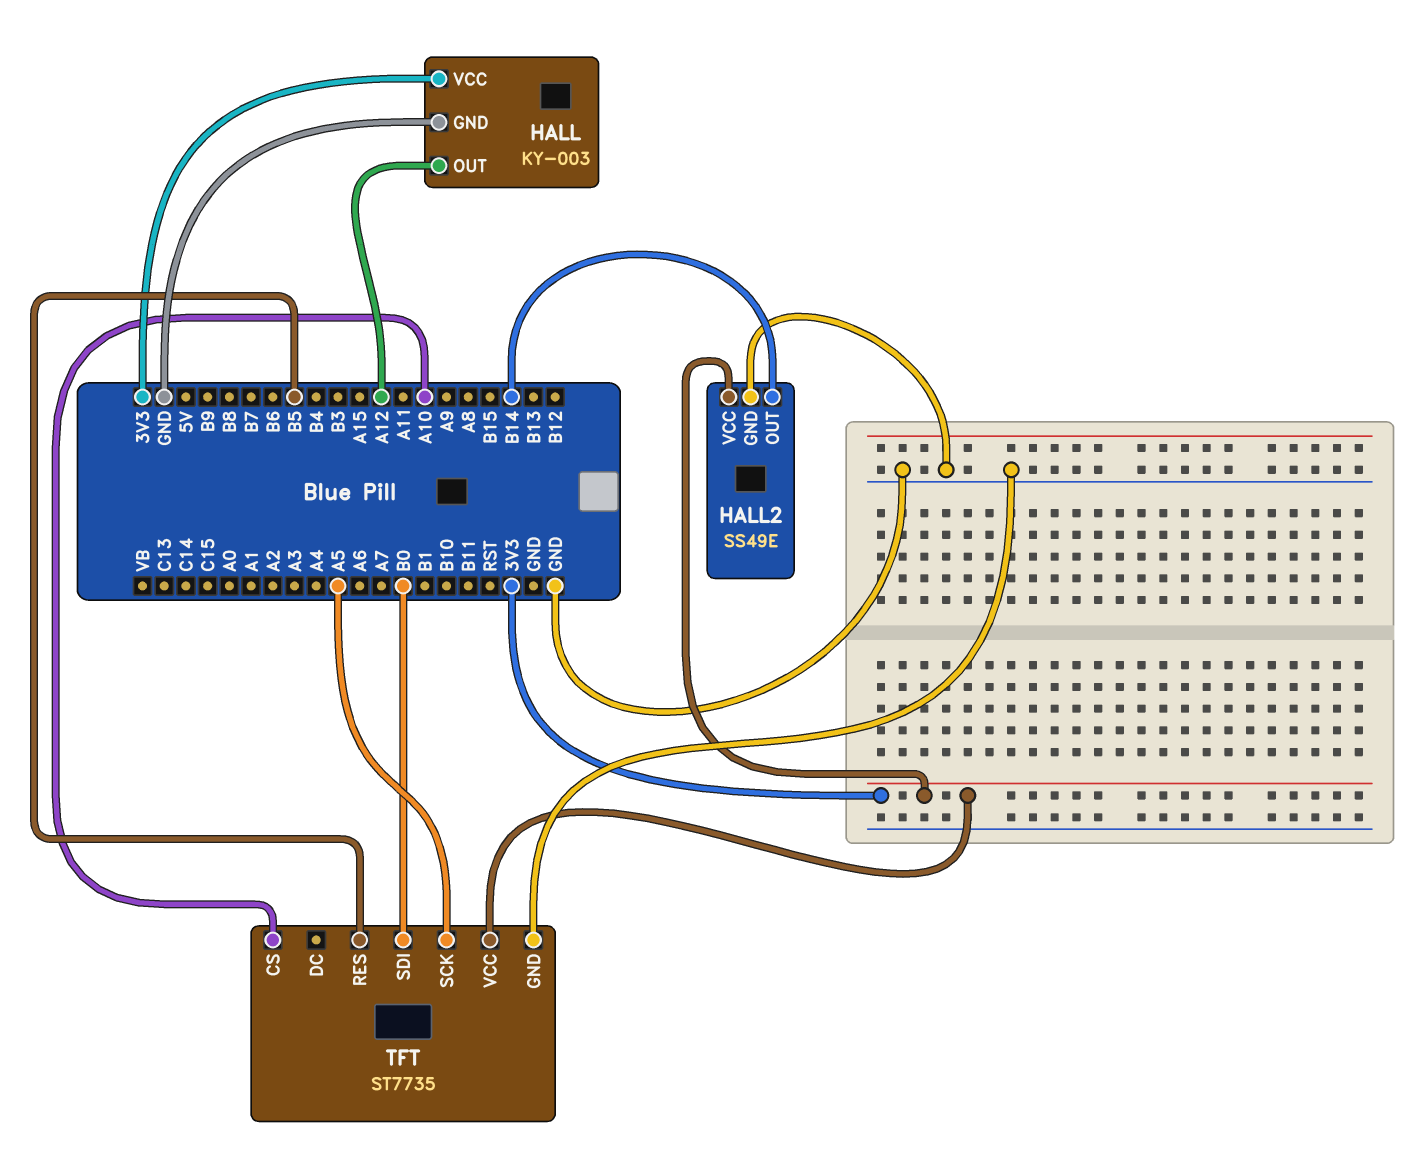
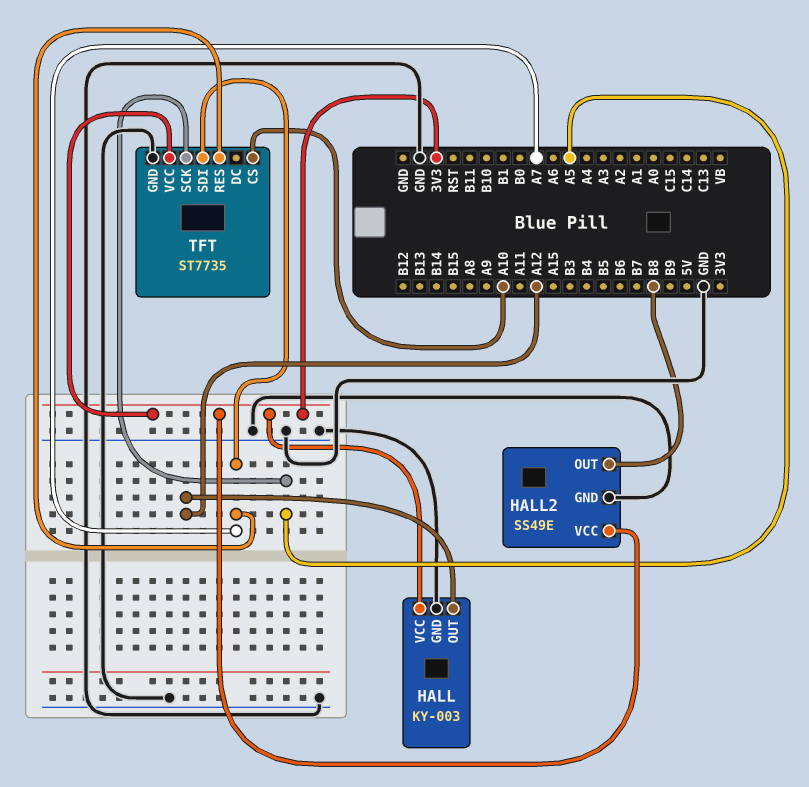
HALL2 pin OUT: B14 -> B8
TFT pin RES: B5 -> A7
TFT pin SDI: B0 -> A7

